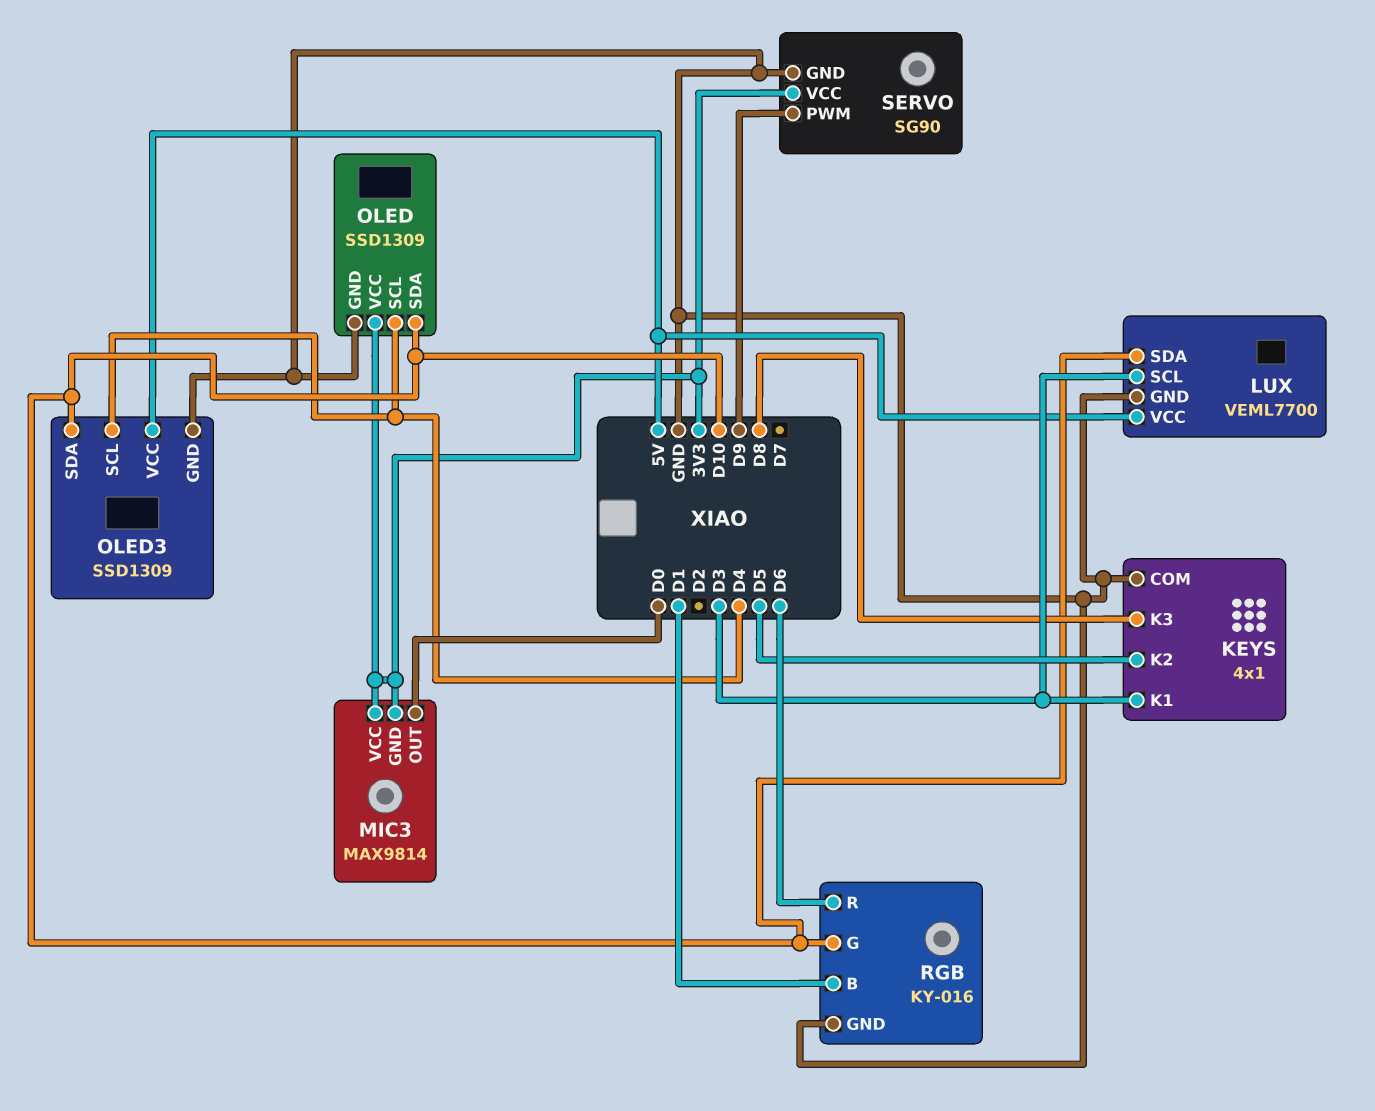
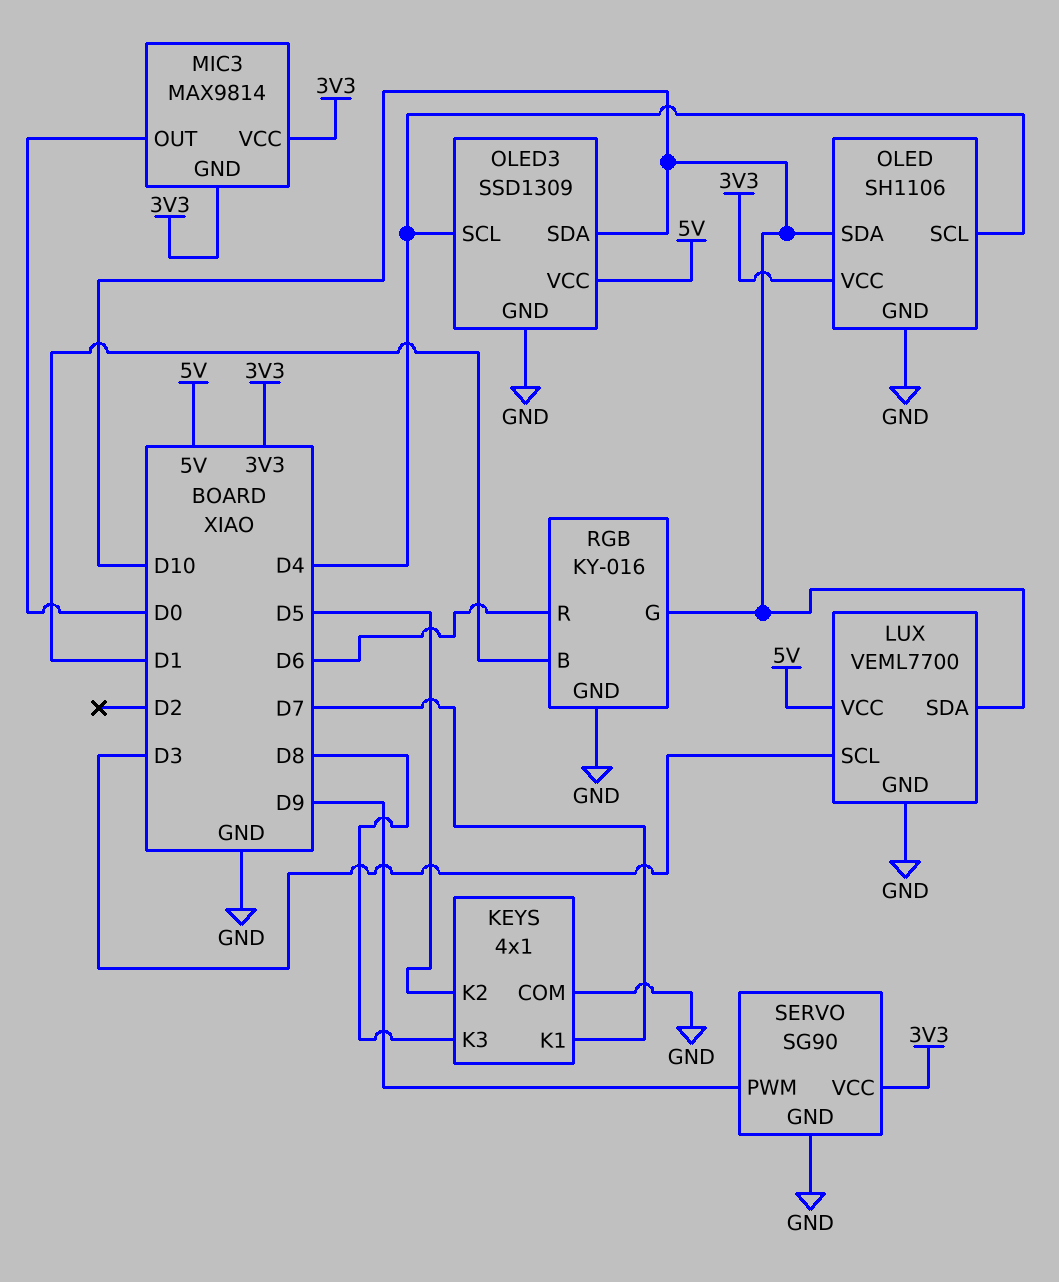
KEYS pin K1: D3 -> D7
OLED: SSD1309 -> SH1106

